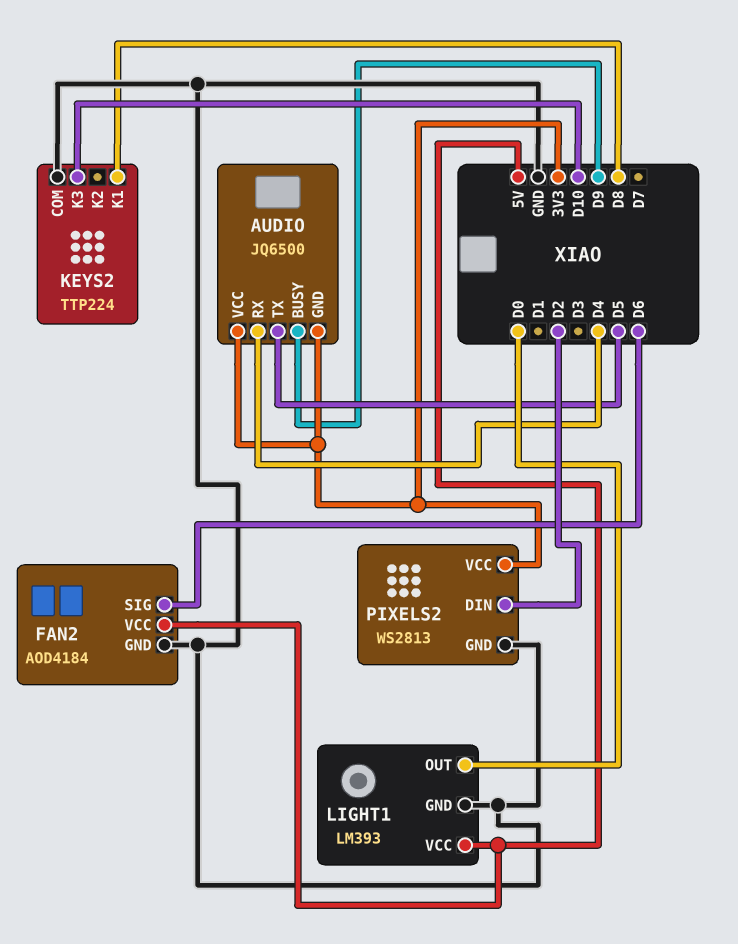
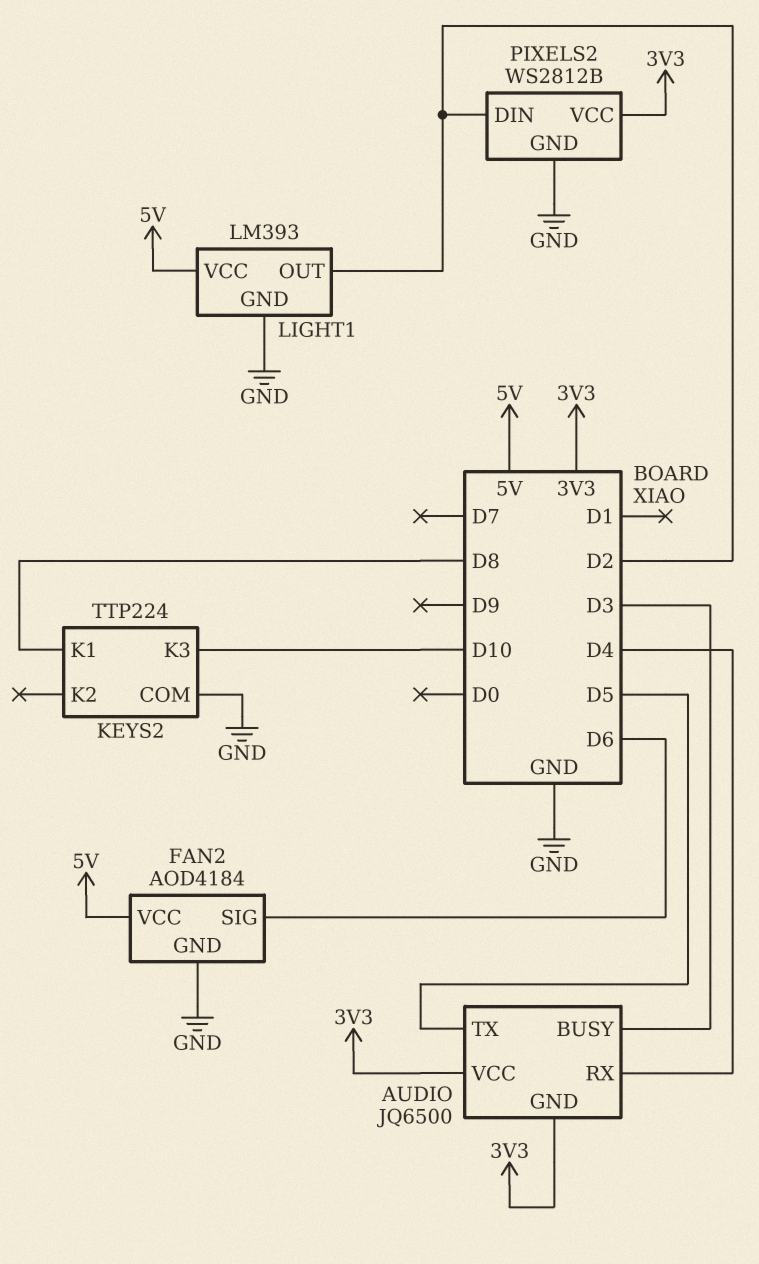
AUDIO pin BUSY: D9 -> D3
LIGHT1 pin OUT: D0 -> D2
PIXELS2: WS2813 -> WS2812B

